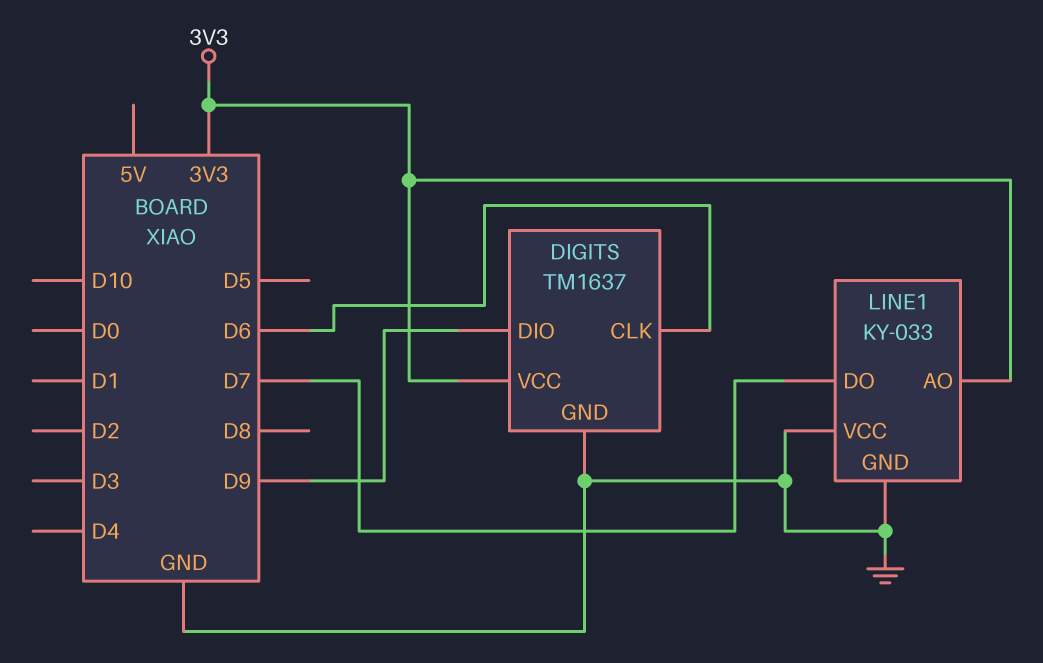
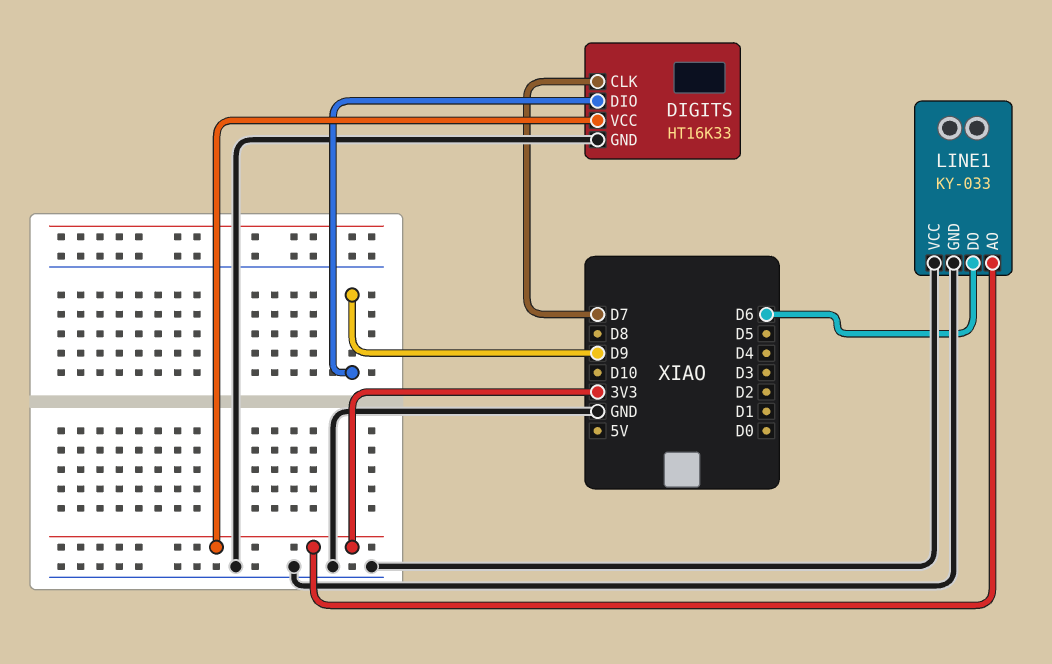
DIGITS: TM1637 -> HT16K33
DIGITS pin CLK: D6 -> D7
LINE1 pin DO: D7 -> D6

